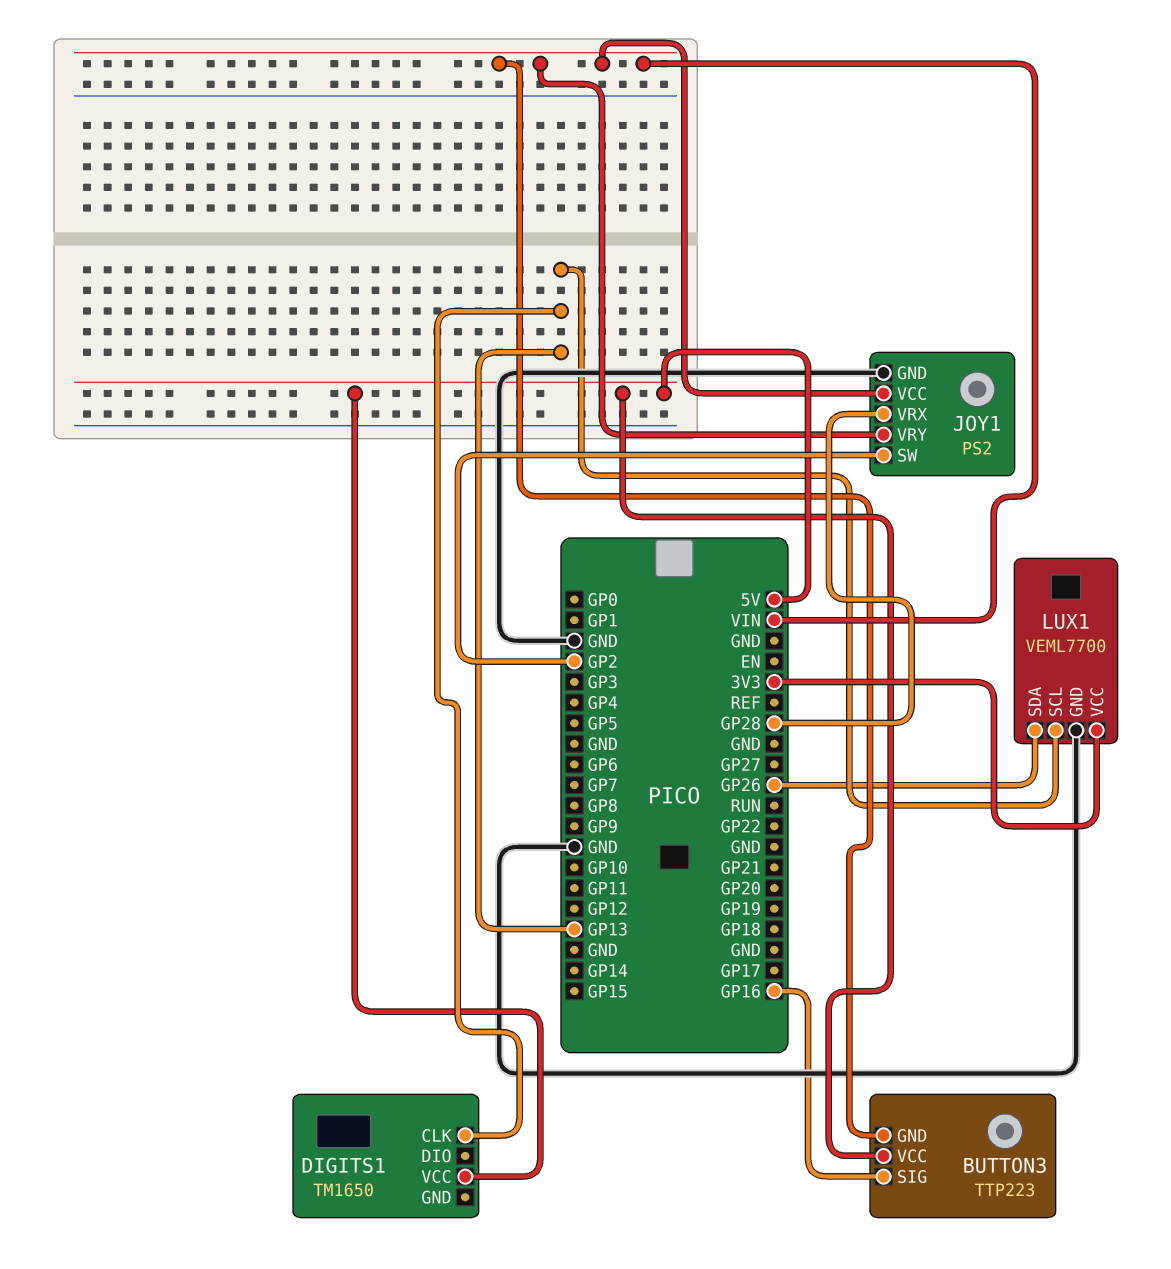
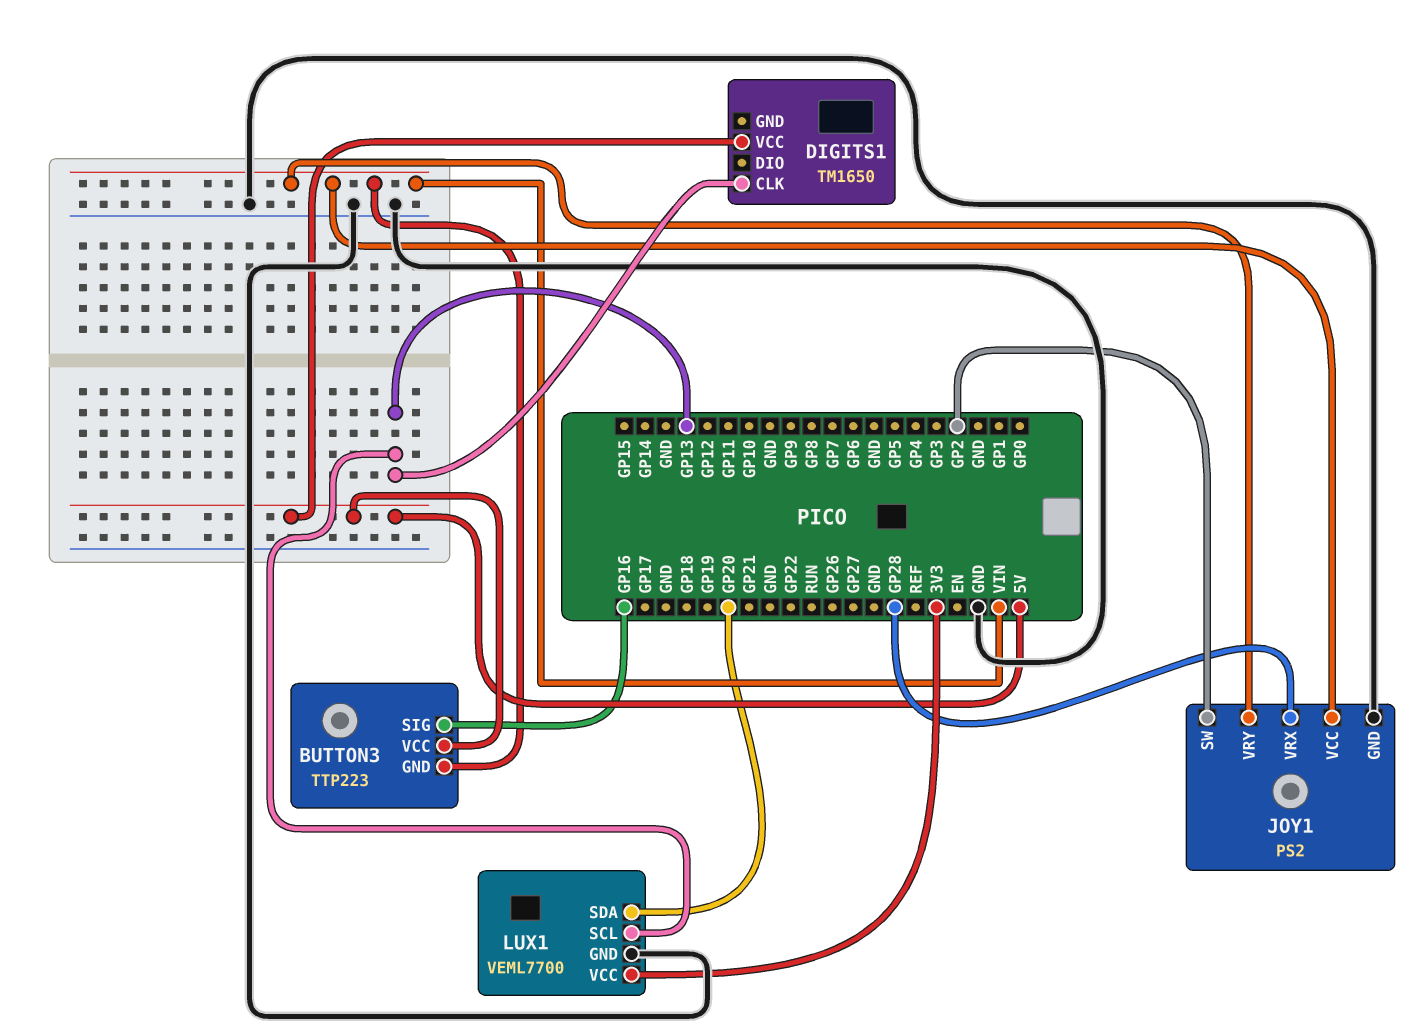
LUX1 pin SDA: GP26 -> GP20

